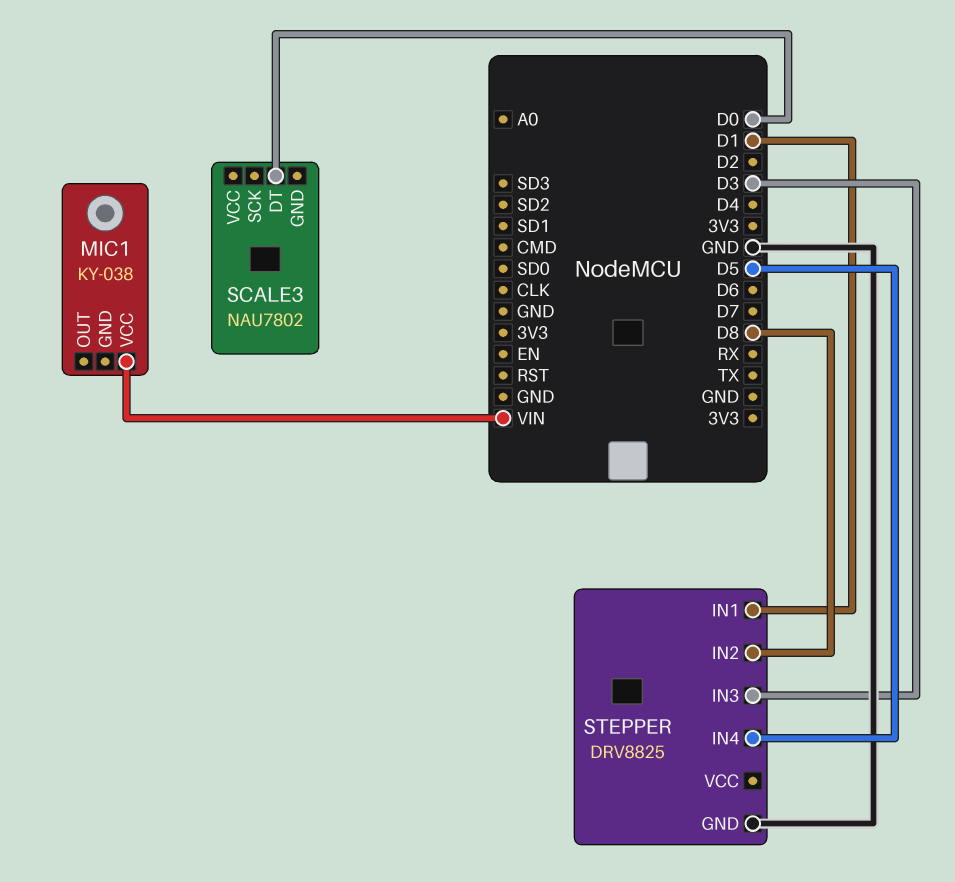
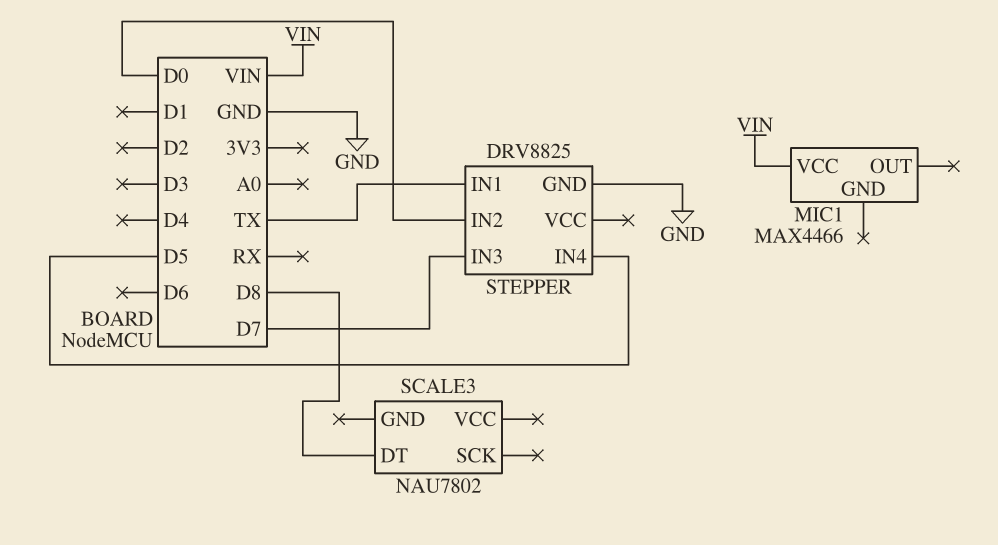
MIC1: KY-038 -> MAX4466
SCALE3 pin DT: D0 -> D8
STEPPER pin IN1: D1 -> TX
STEPPER pin IN2: D8 -> D0
STEPPER pin IN3: D3 -> D7

